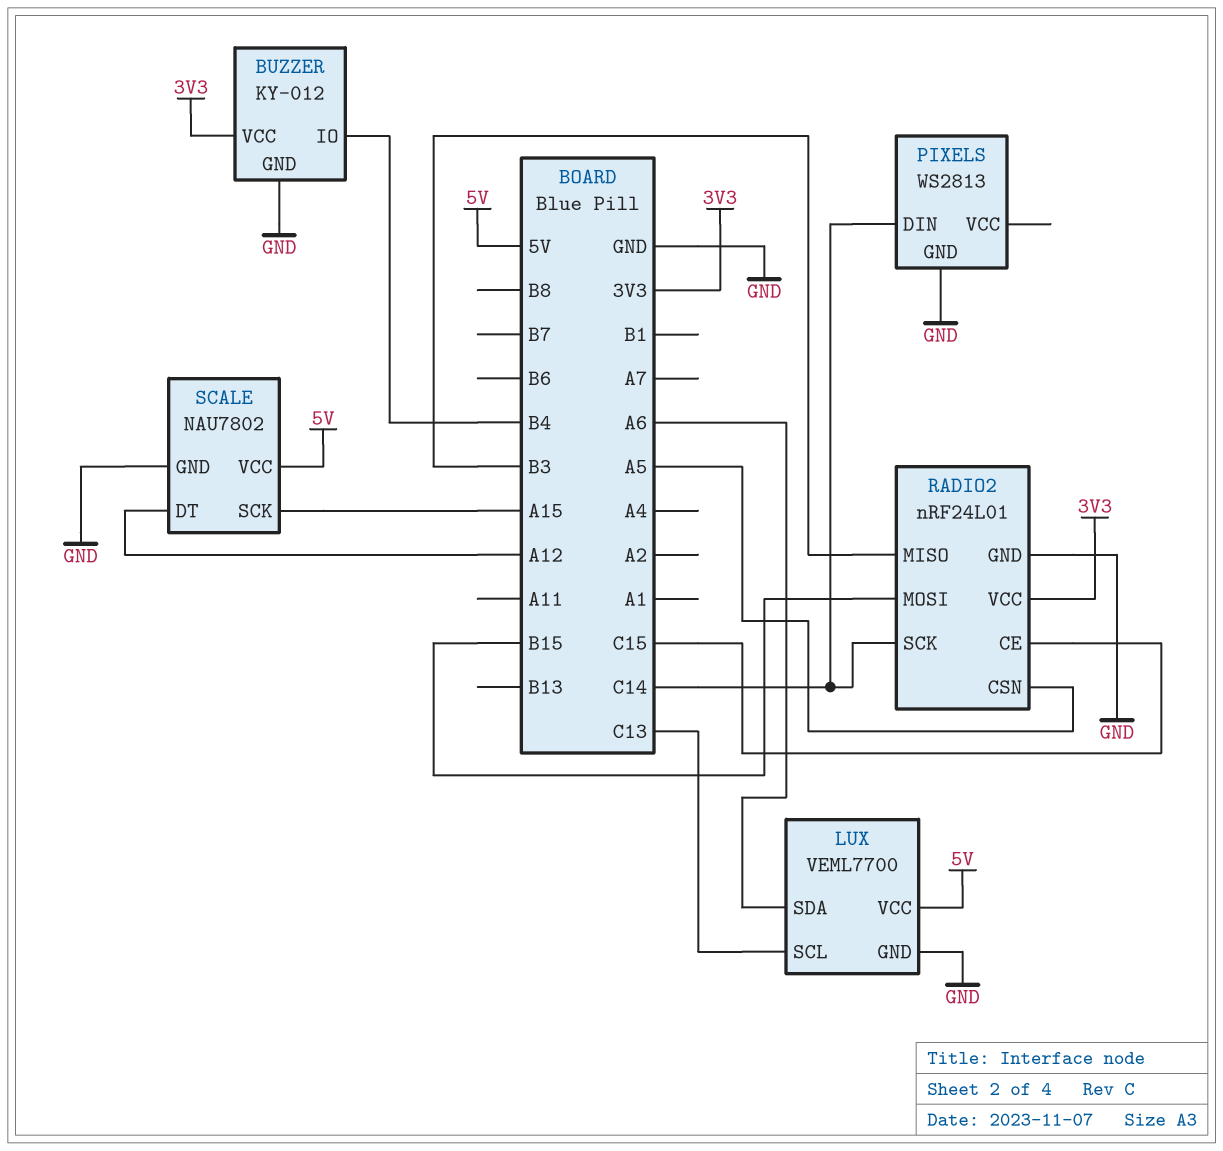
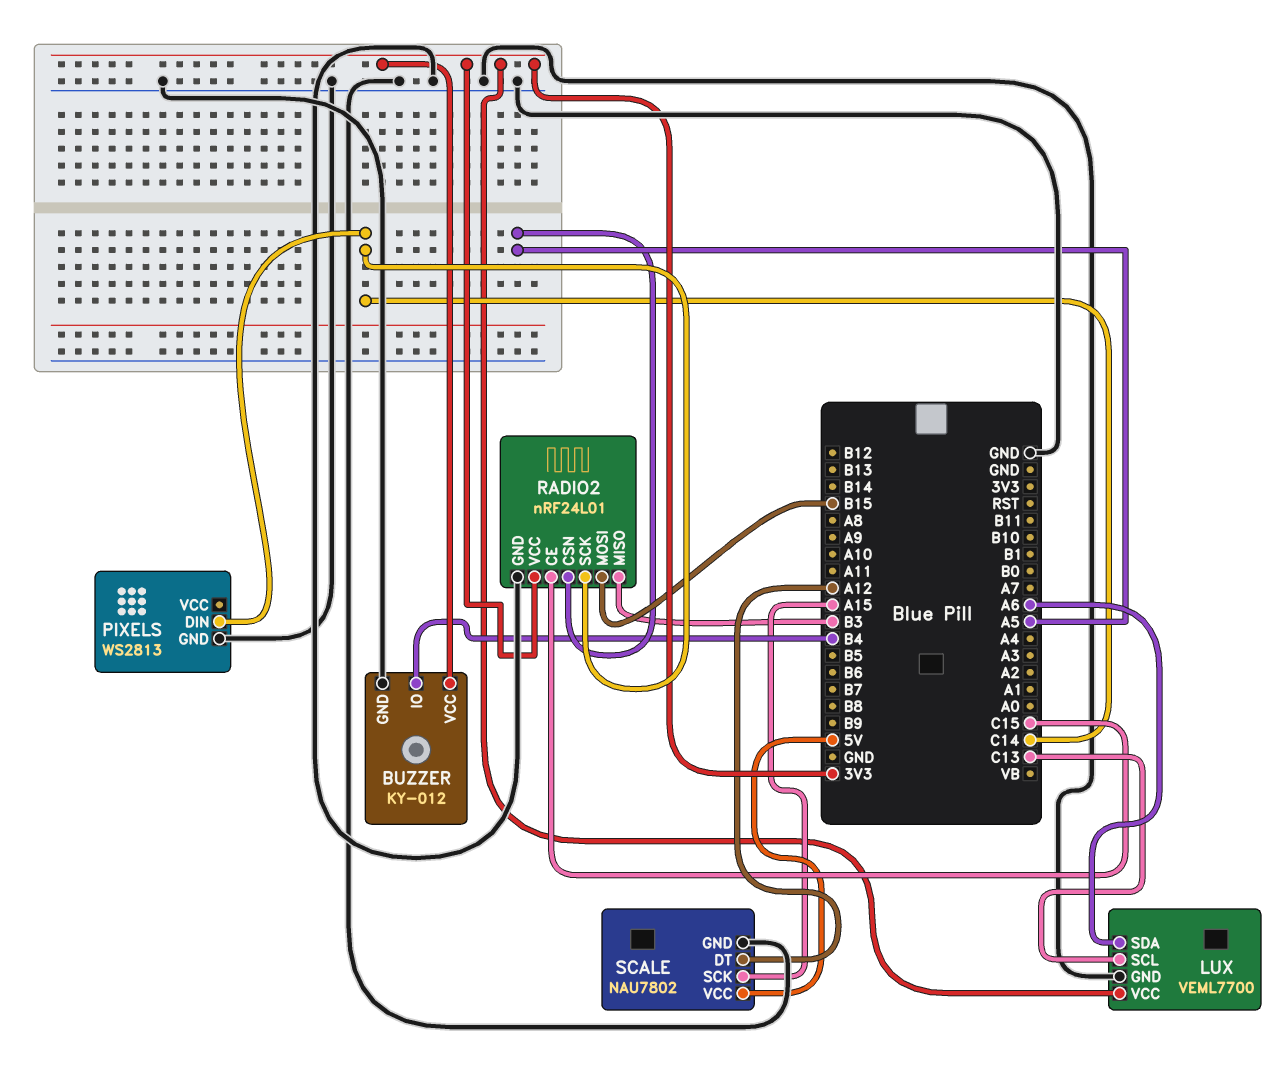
LUX pin VCC: 5V -> 3V3

